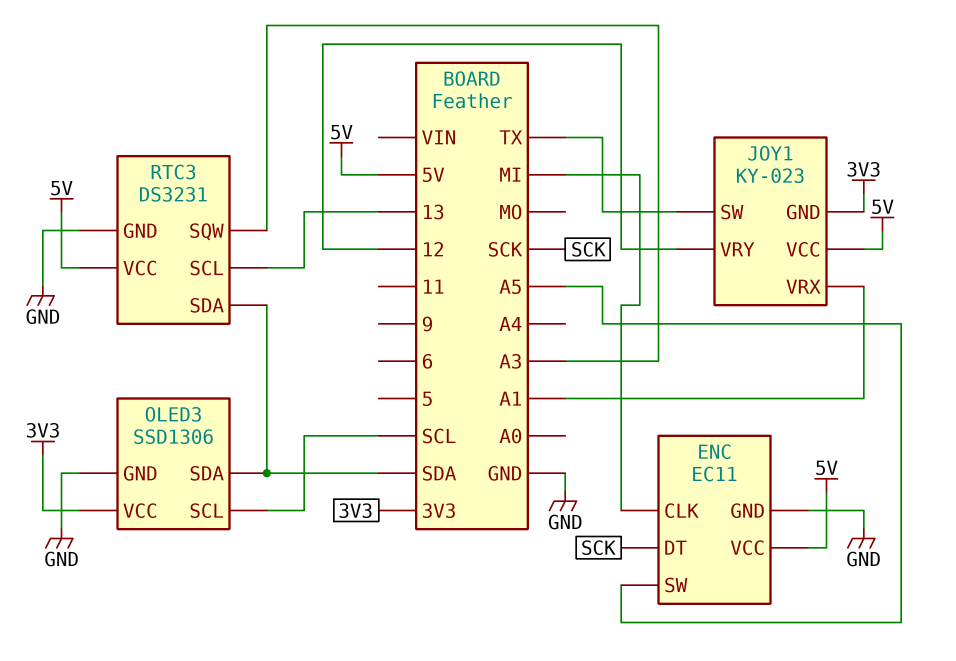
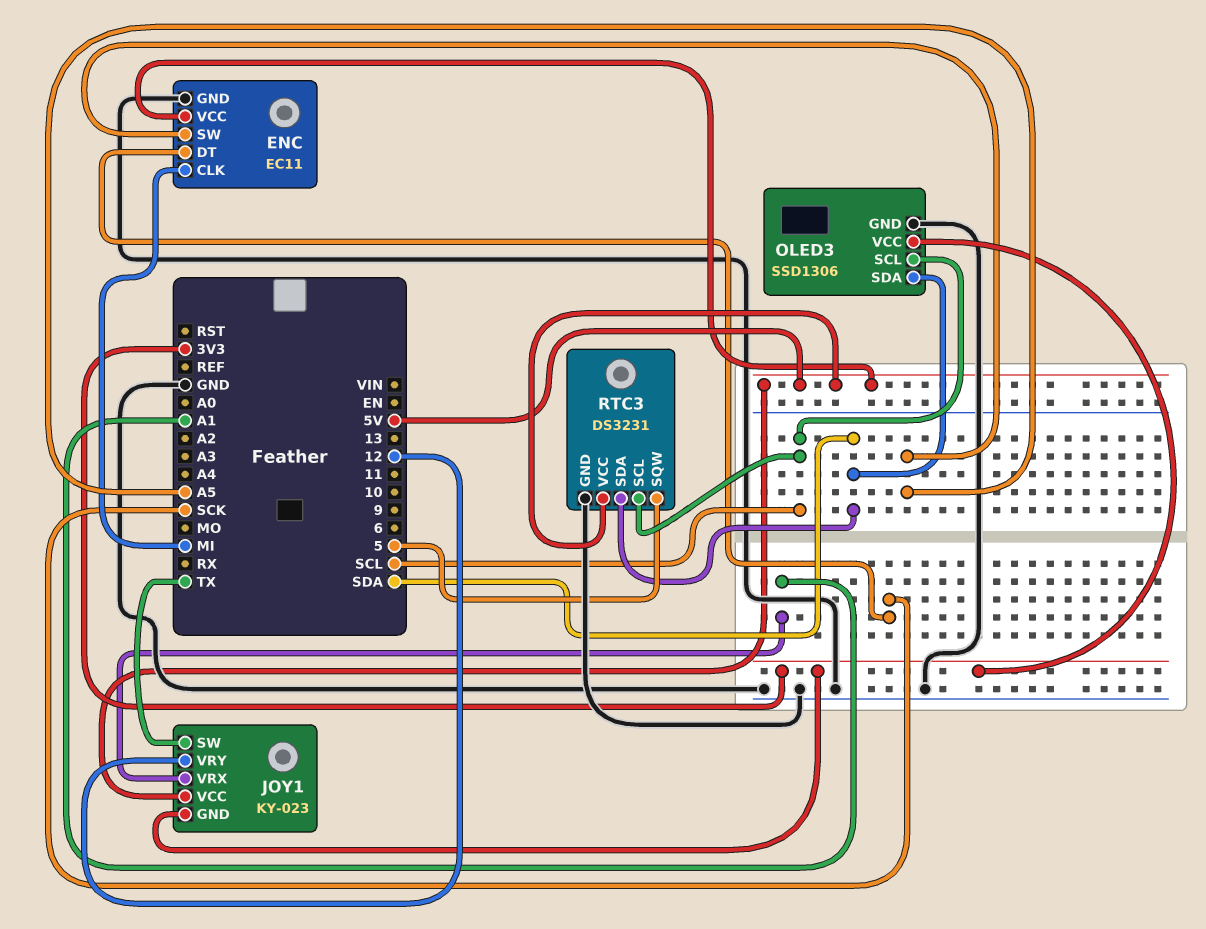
RTC3 pin SCL: 13 -> SCL
RTC3 pin SQW: A3 -> 5

